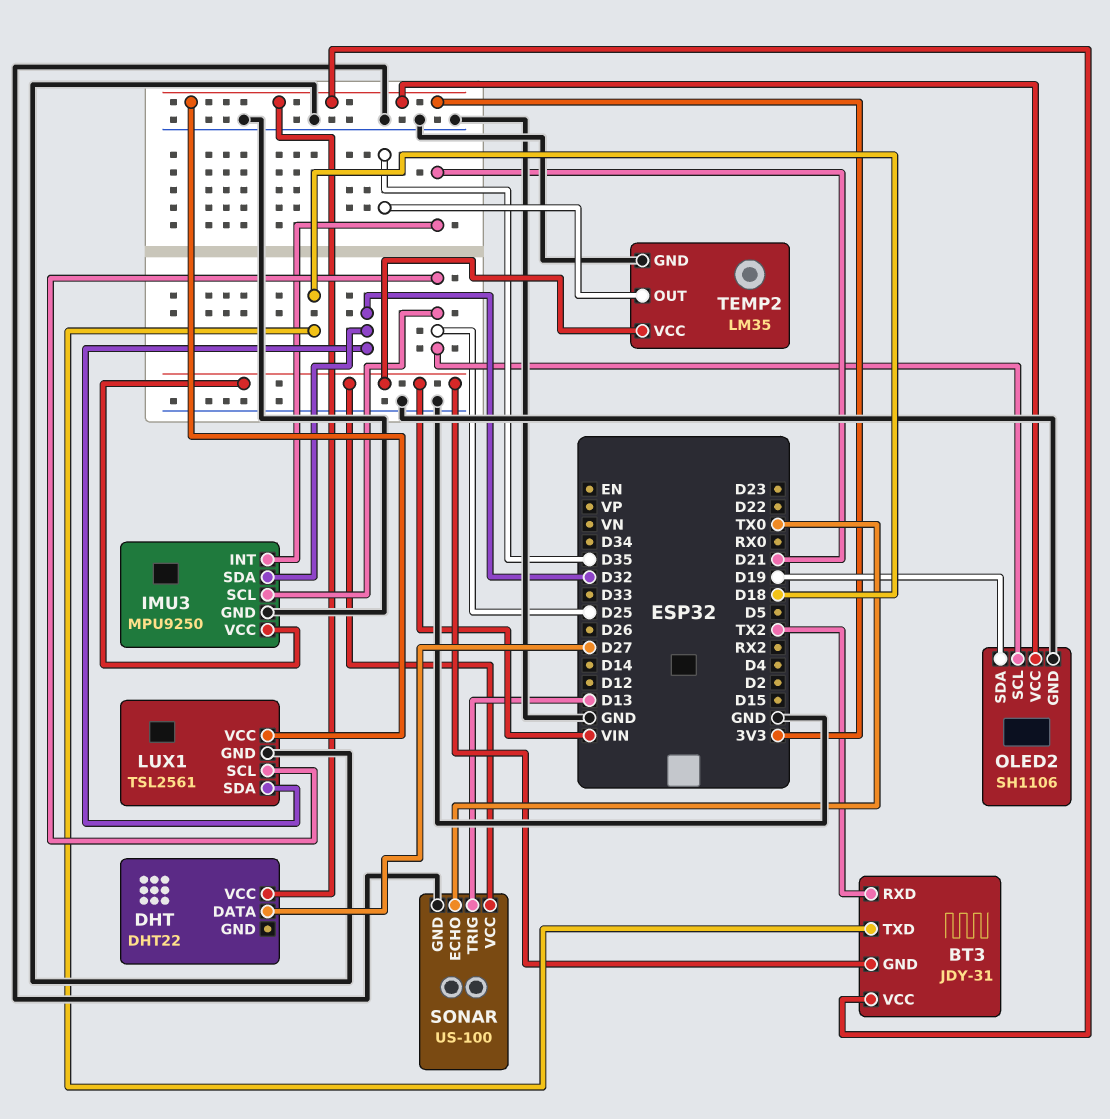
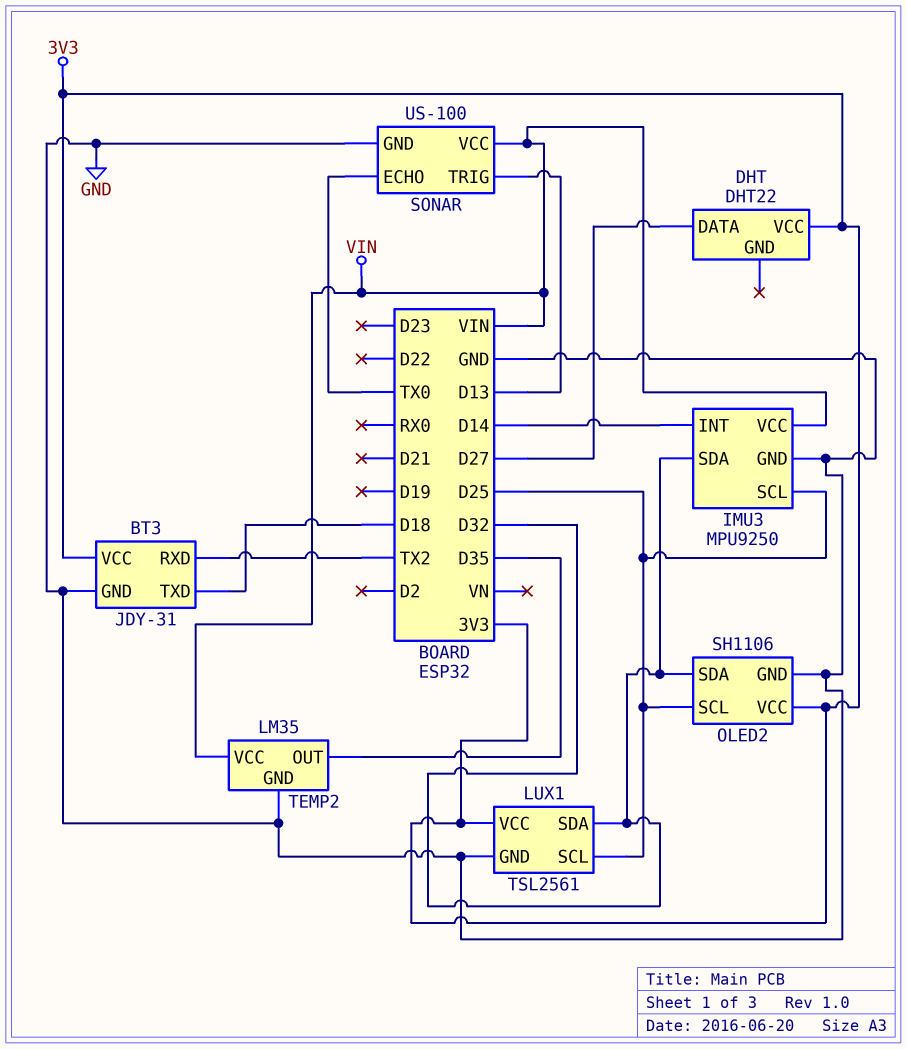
BT3 pin GND: VIN -> GND
IMU3 pin INT: D21 -> D14
OLED2 pin SDA: D19 -> D32

